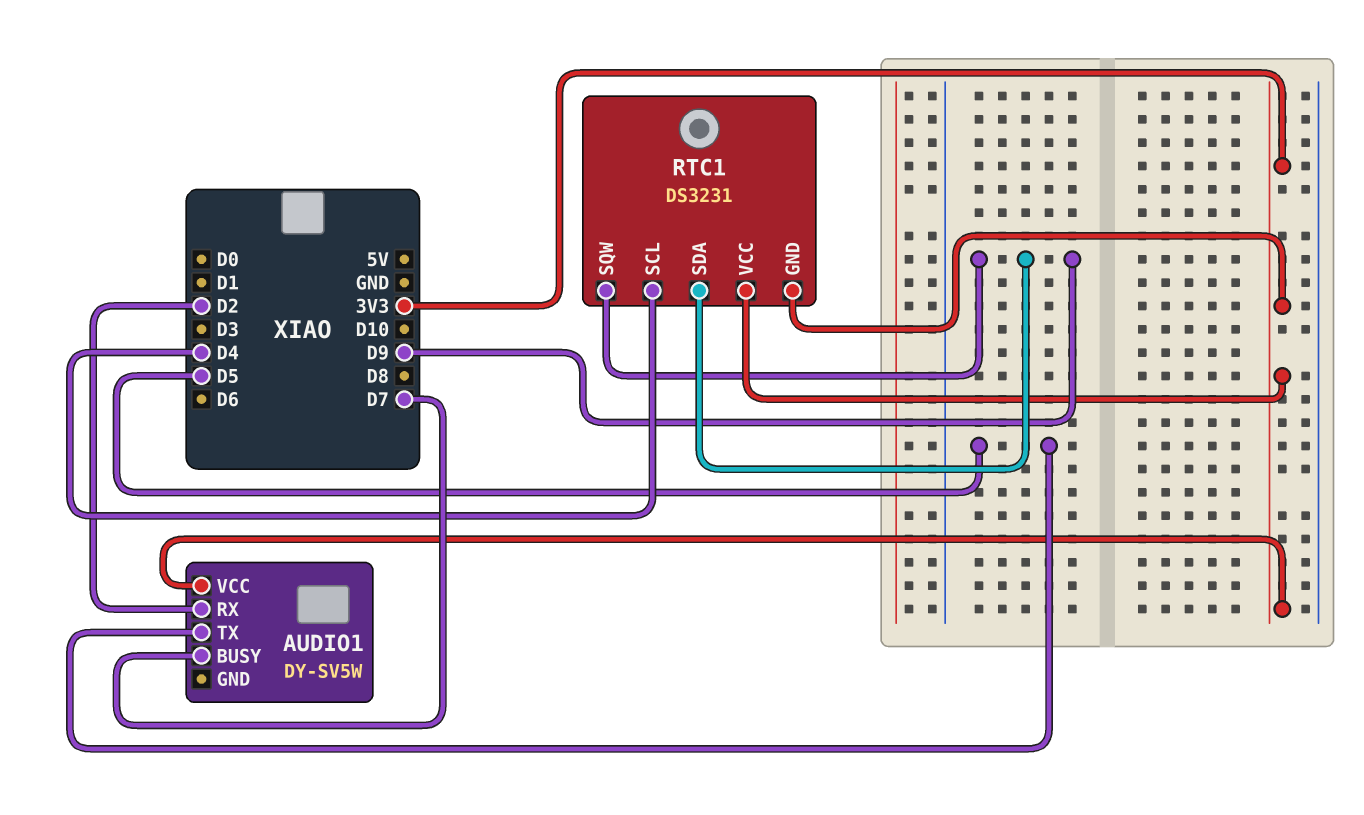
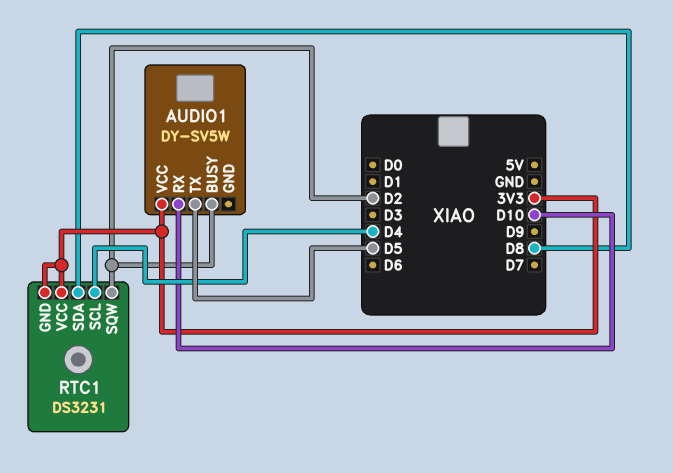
AUDIO1 pin BUSY: D7 -> D2
AUDIO1 pin RX: D2 -> D10
RTC1 pin SDA: D9 -> D8
RTC1 pin SQW: D9 -> D2

